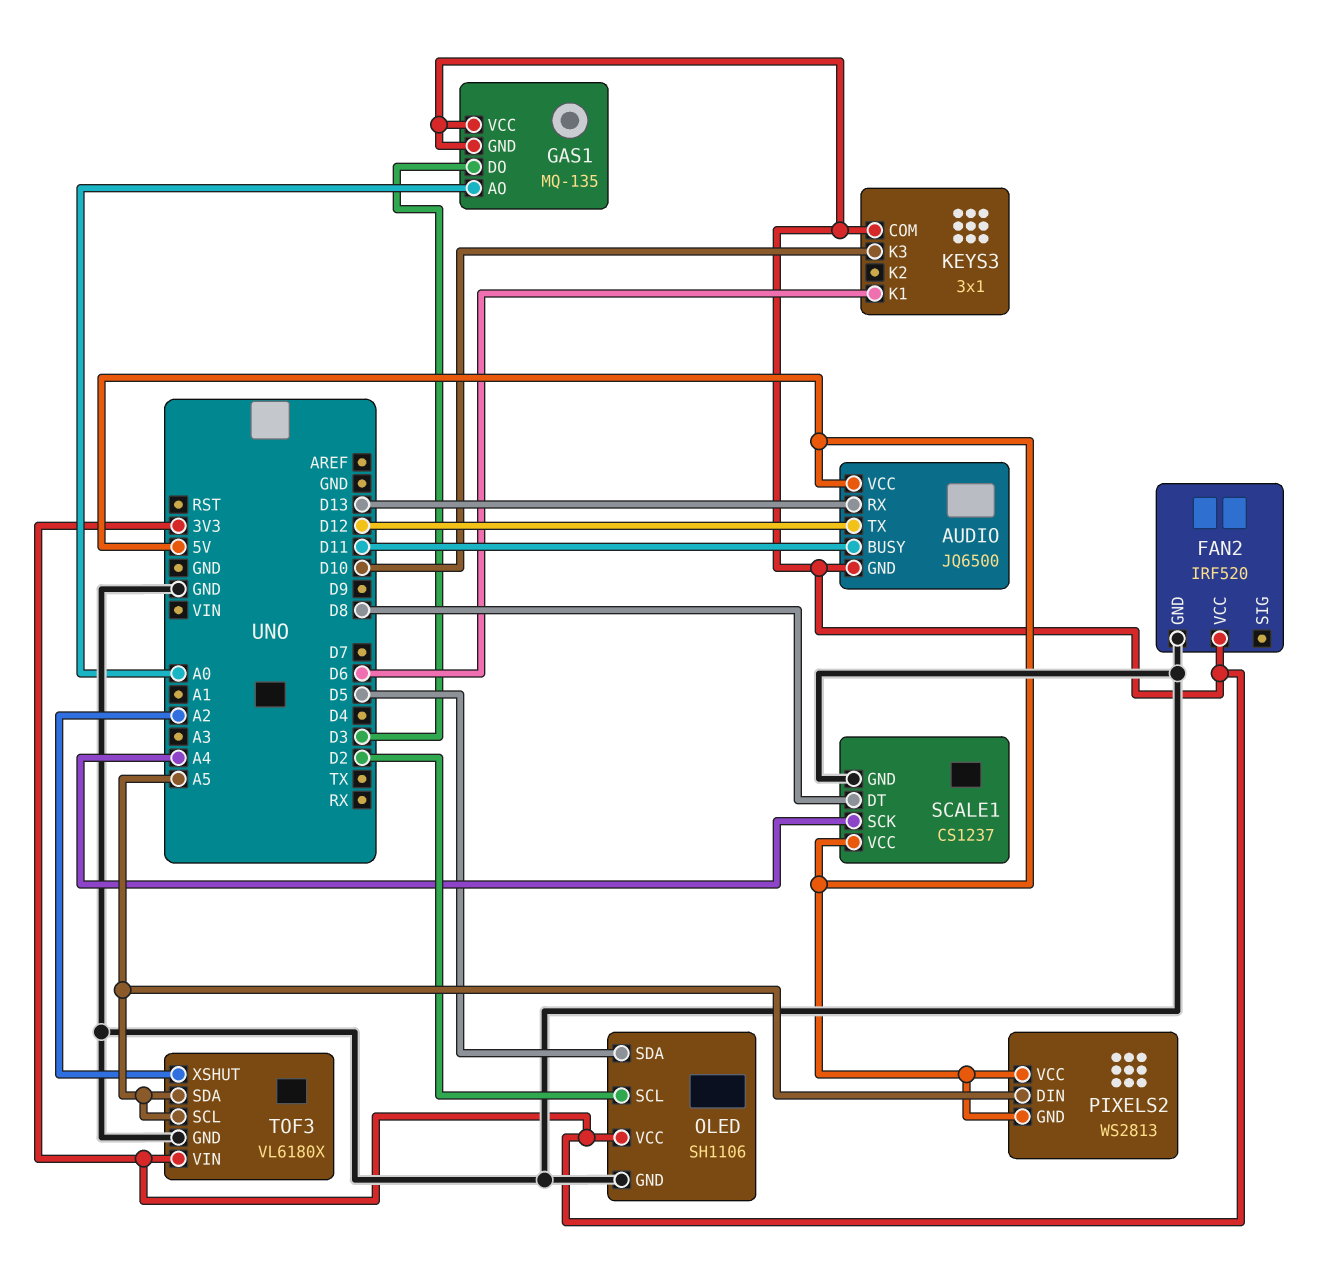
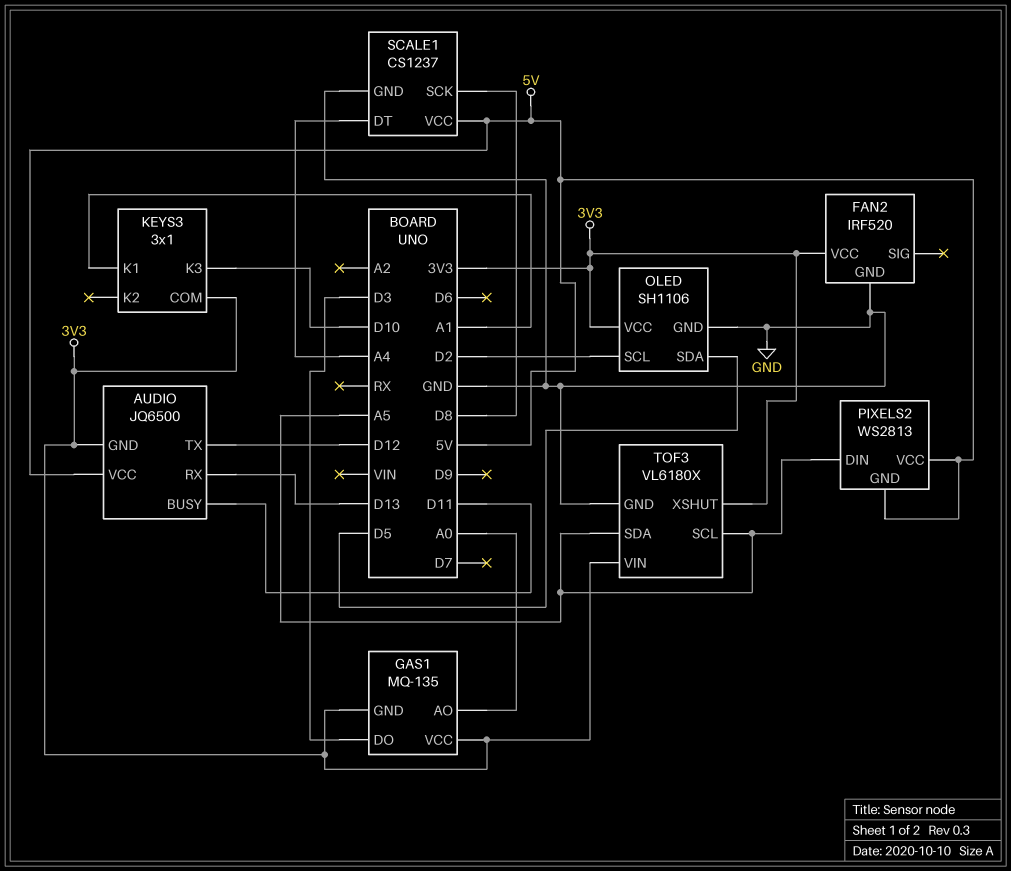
KEYS3 pin K1: D6 -> A1
SCALE1 pin DT: D8 -> A4
SCALE1 pin SCK: A4 -> D8
TOF3 pin XSHUT: A2 -> 3V3

